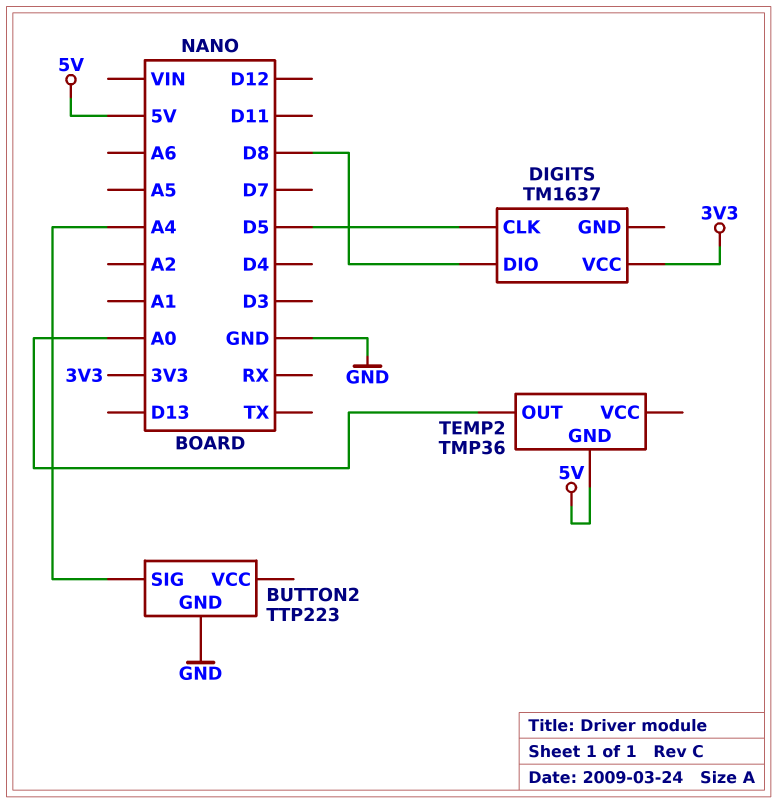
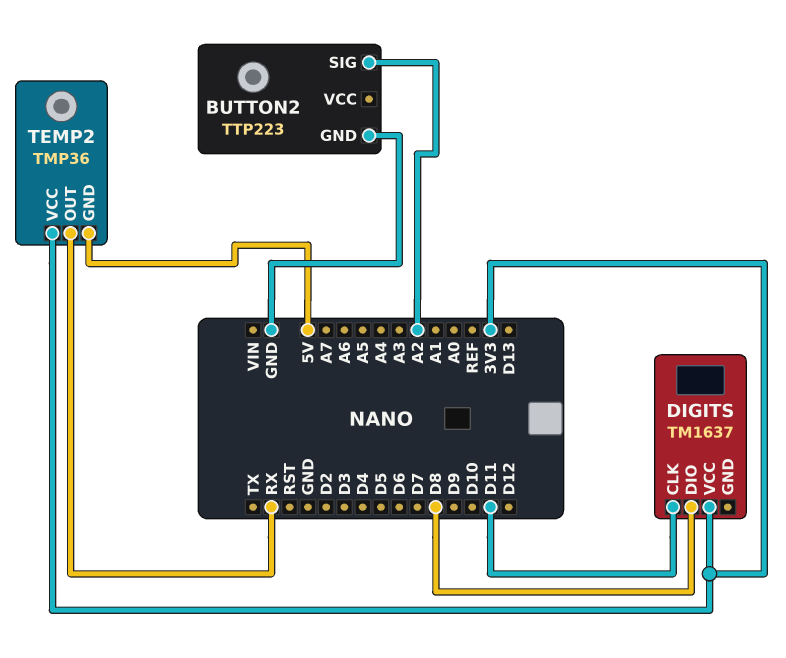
BUTTON2 pin SIG: A4 -> A2
DIGITS pin CLK: D5 -> D11
TEMP2 pin OUT: A0 -> RX
TEMP2 pin VCC: none -> 3V3

